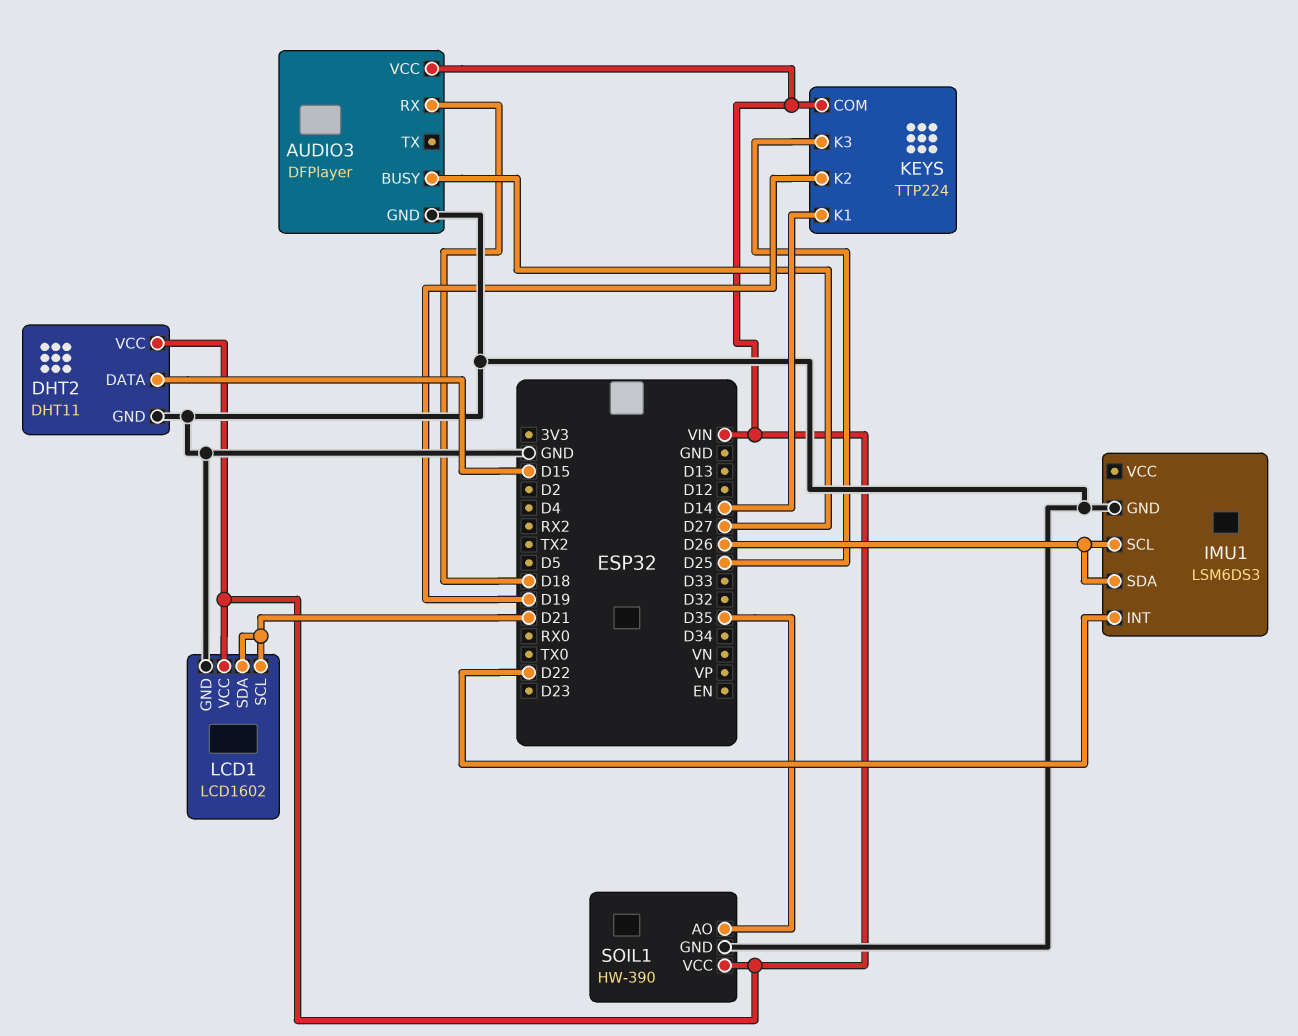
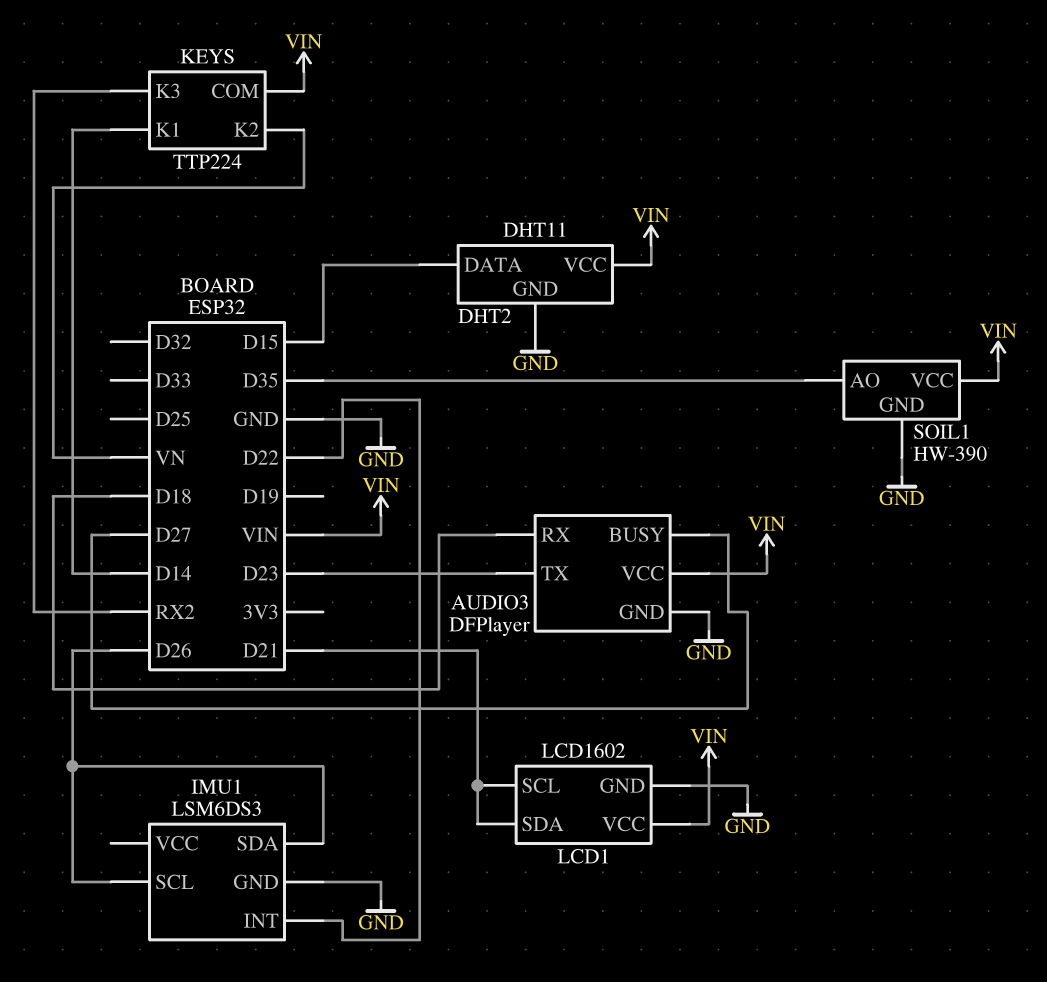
AUDIO3 pin TX: none -> D23
KEYS pin K2: D19 -> VN
KEYS pin K3: D25 -> RX2

